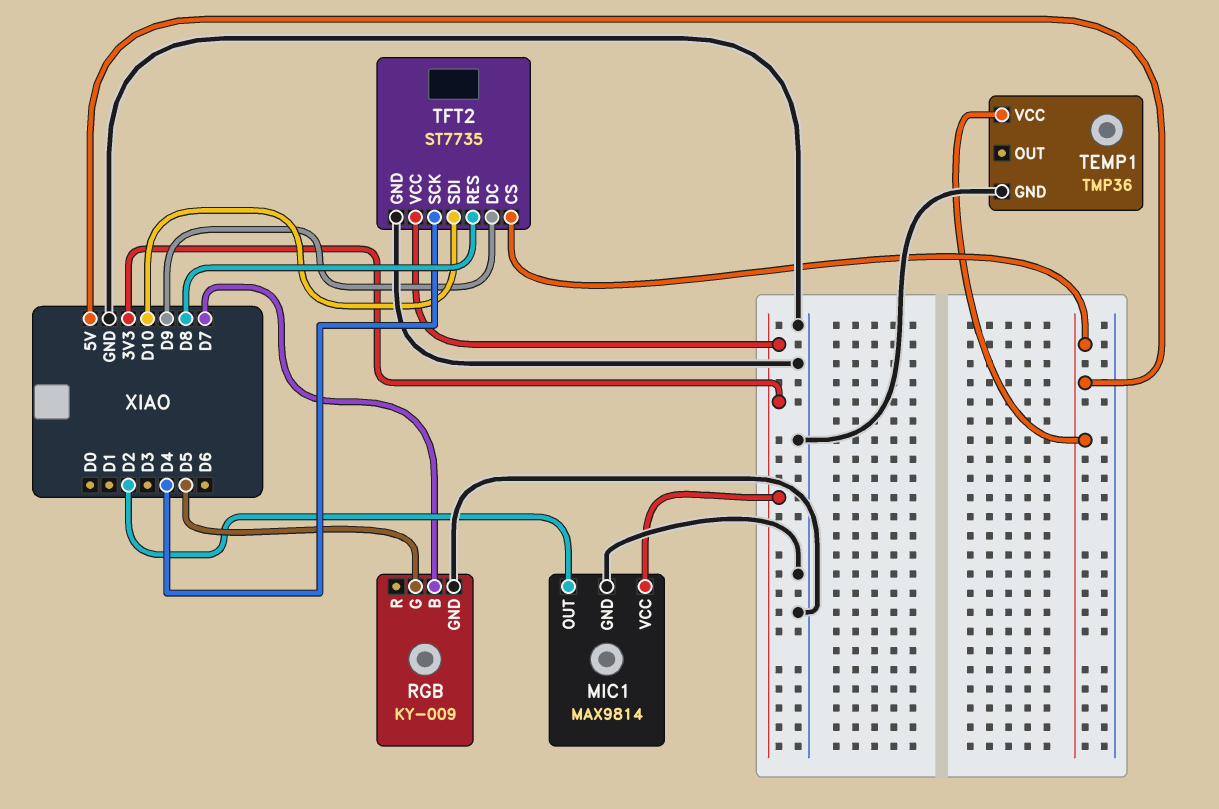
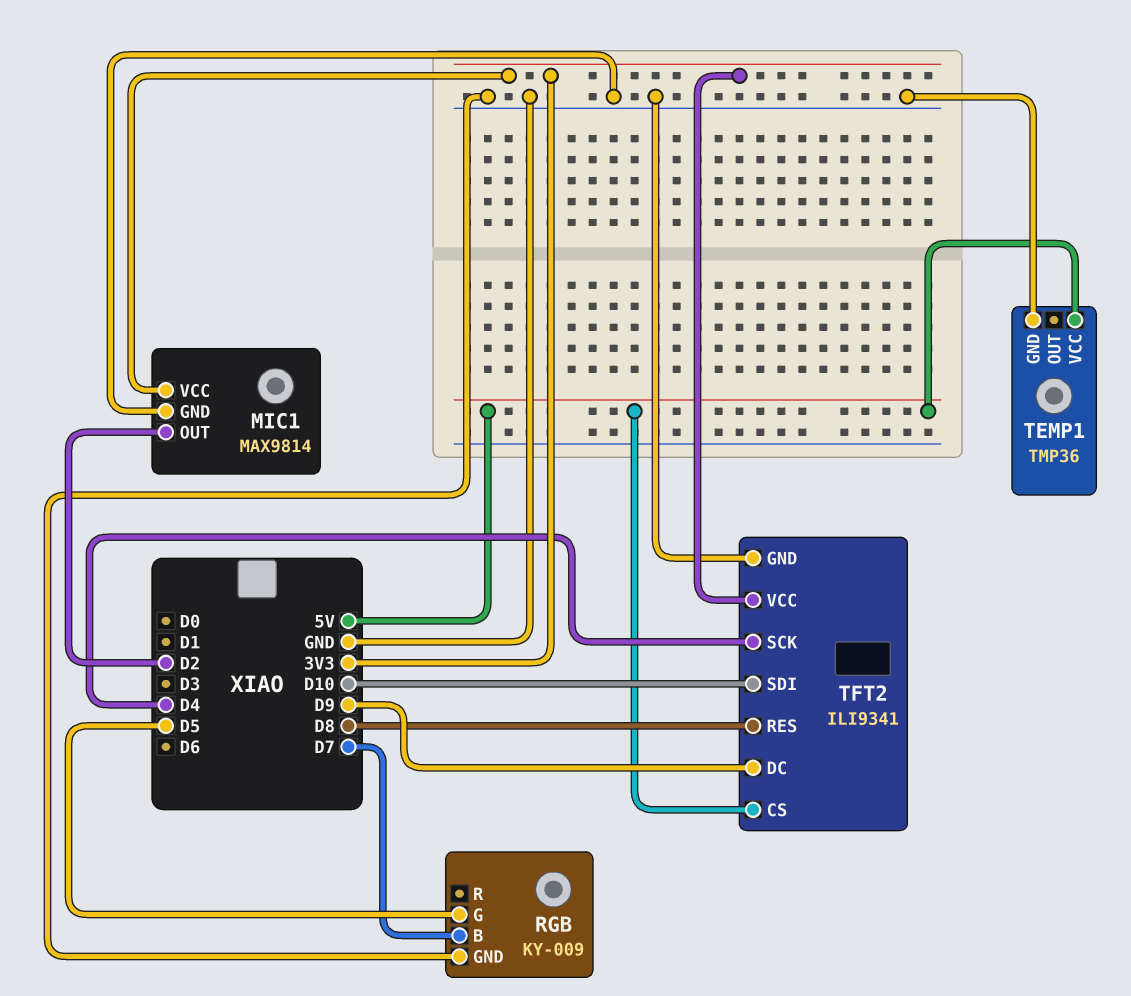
TFT2: ST7735 -> ILI9341

